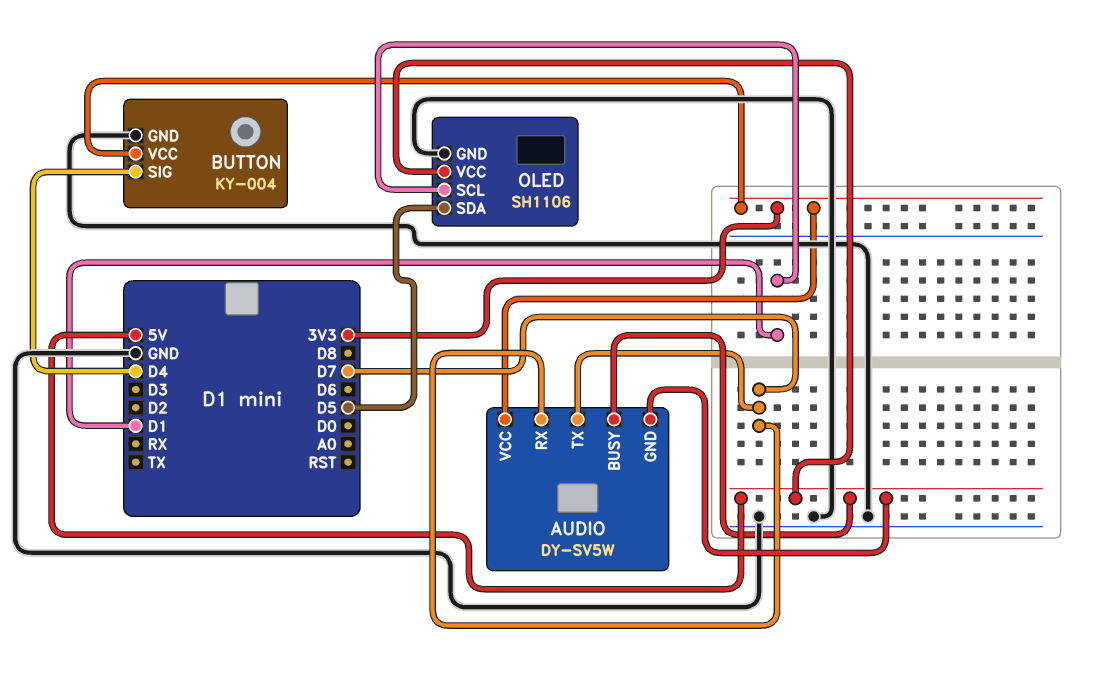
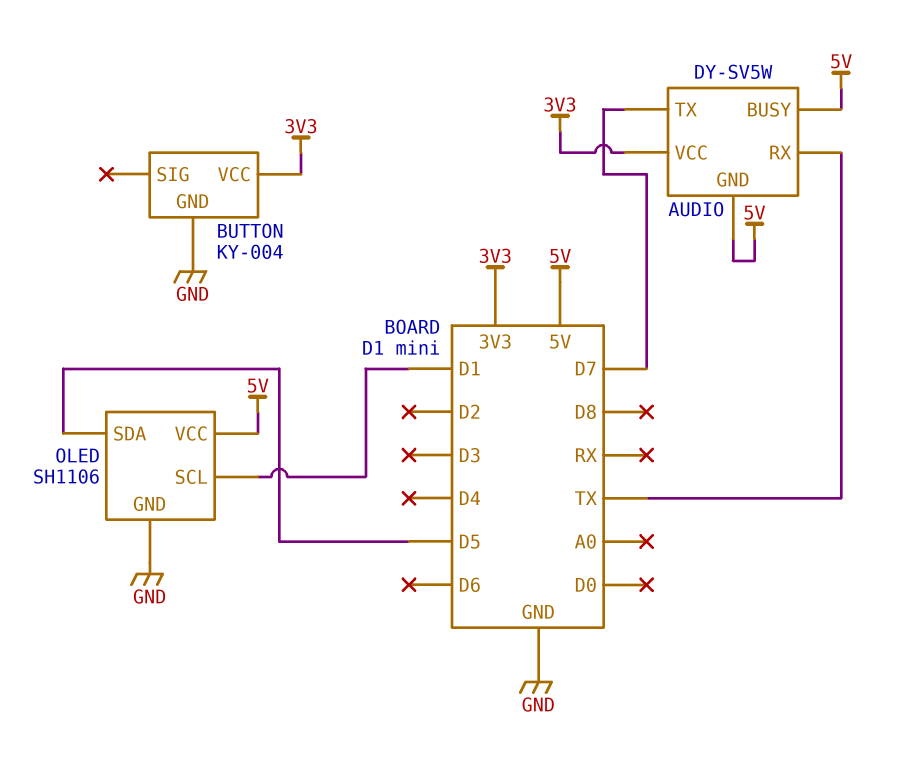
AUDIO pin RX: D7 -> TX
BUTTON pin SIG: D4 -> none

